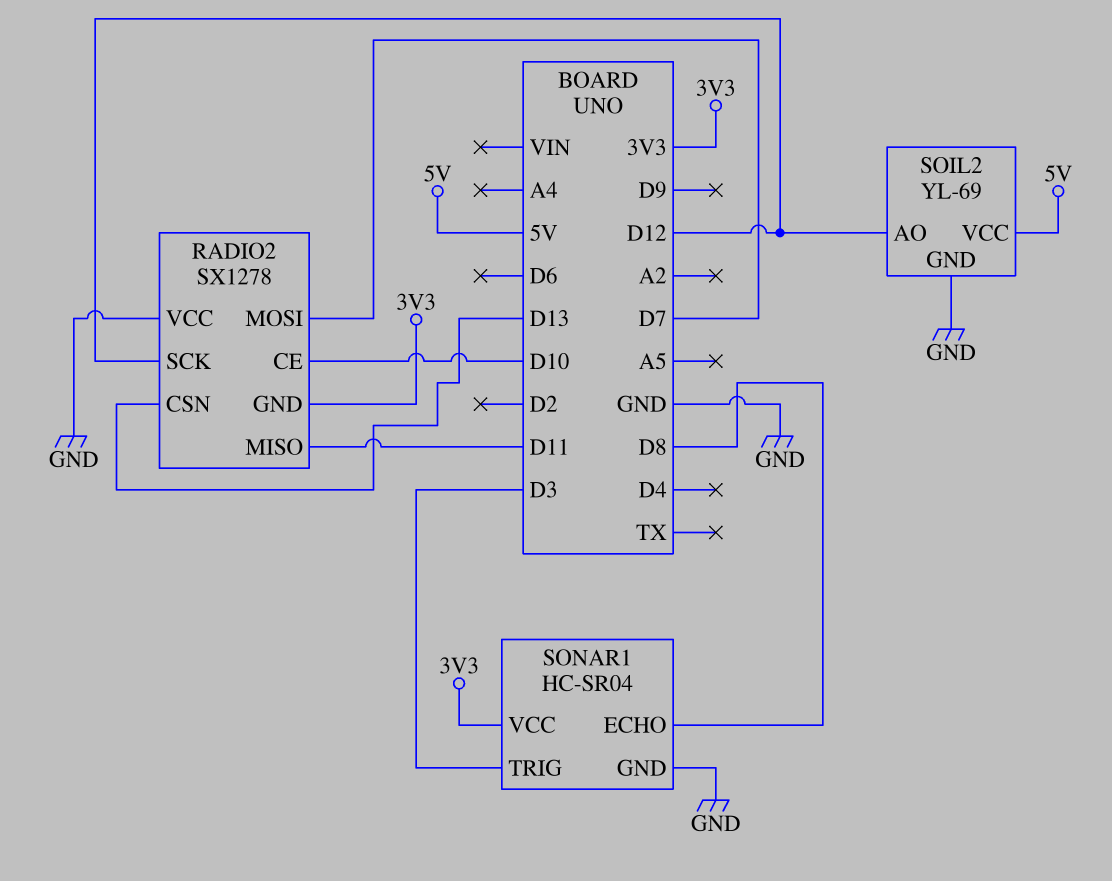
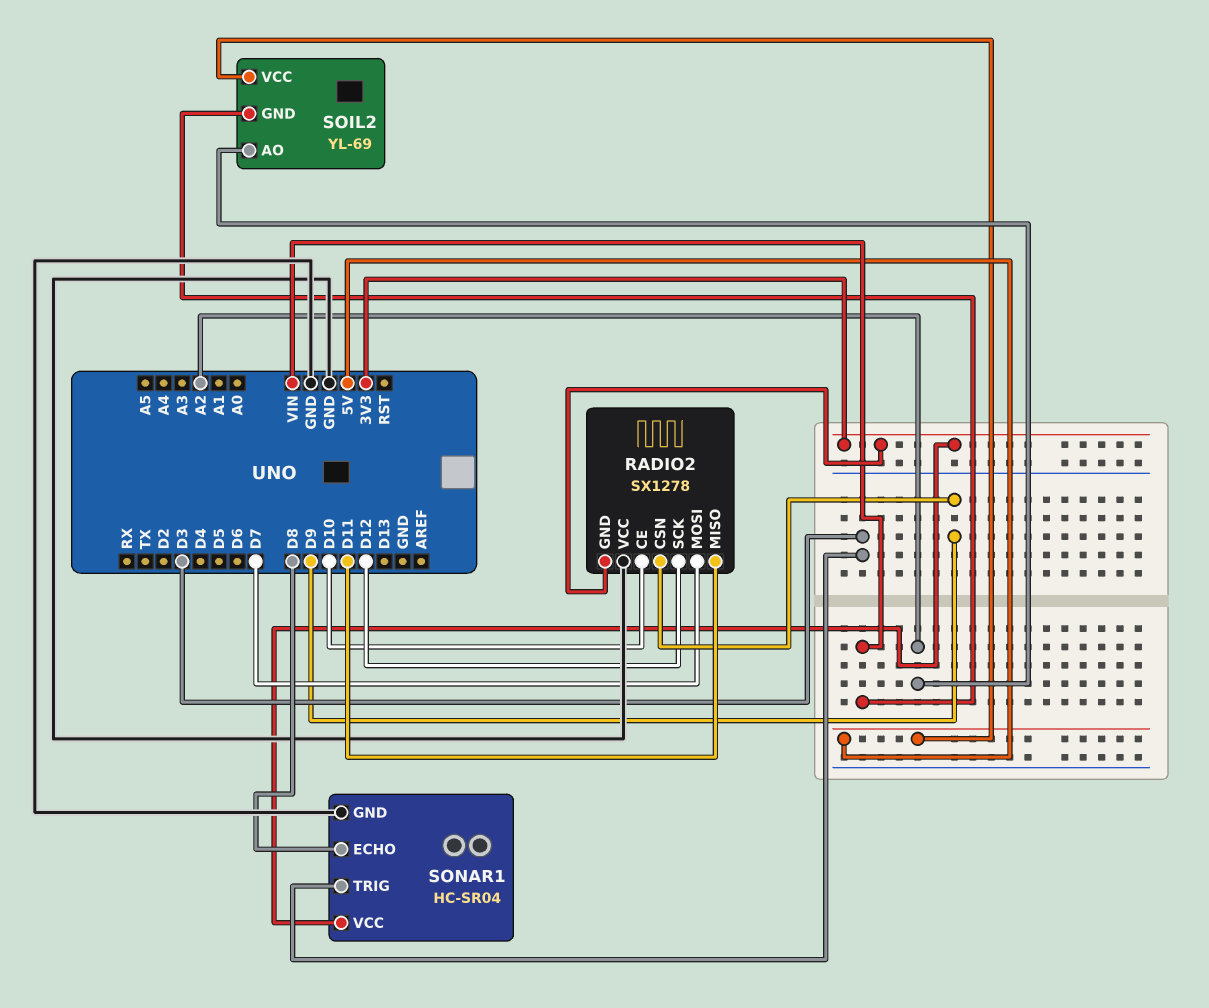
RADIO2 pin CSN: D13 -> D9
SOIL2 pin AO: D12 -> A2
SOIL2 pin GND: GND -> VIN

